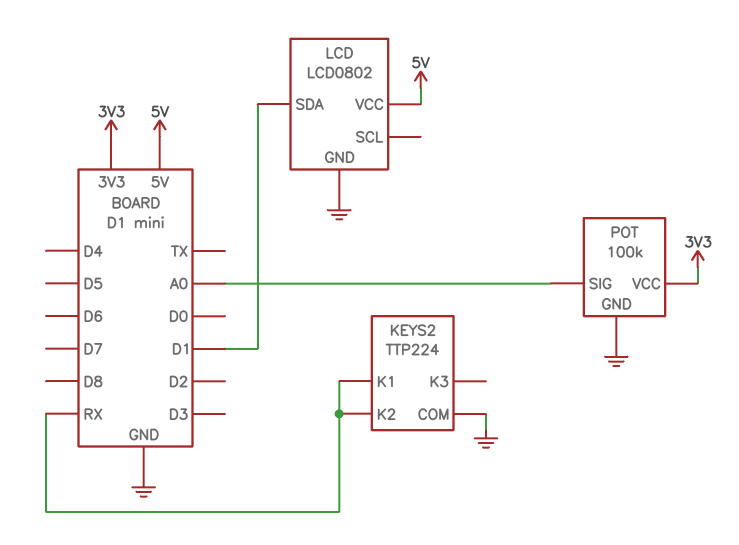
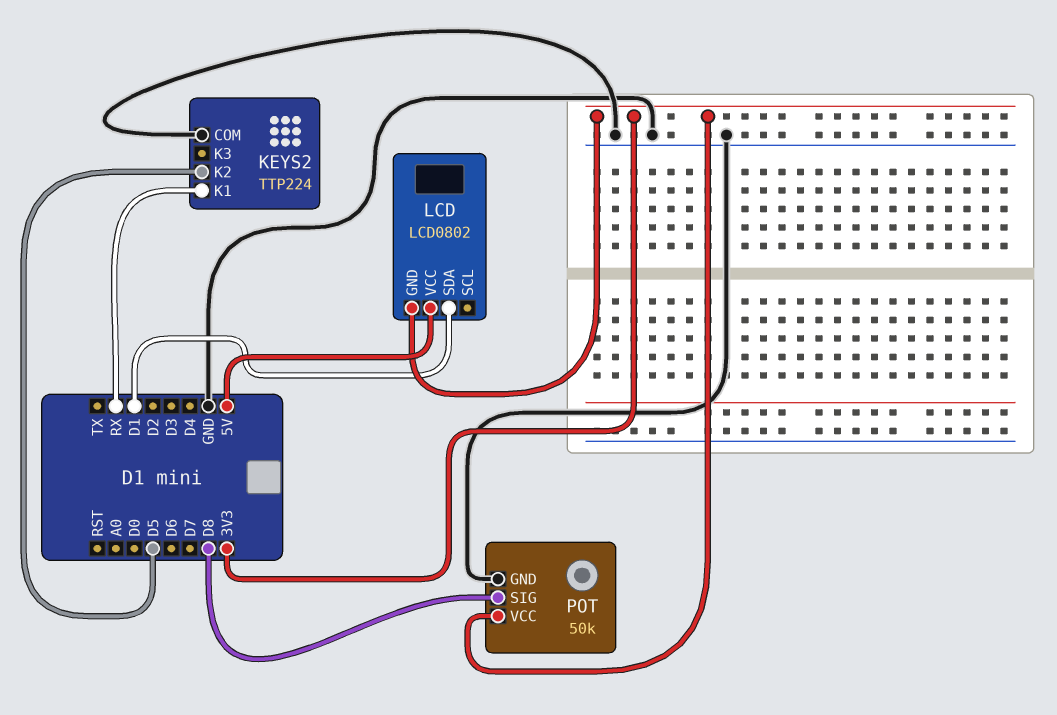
KEYS2 pin K2: RX -> D5
LCD pin GND: GND -> 3V3
POT: 100k -> 50k
POT pin SIG: A0 -> D8

